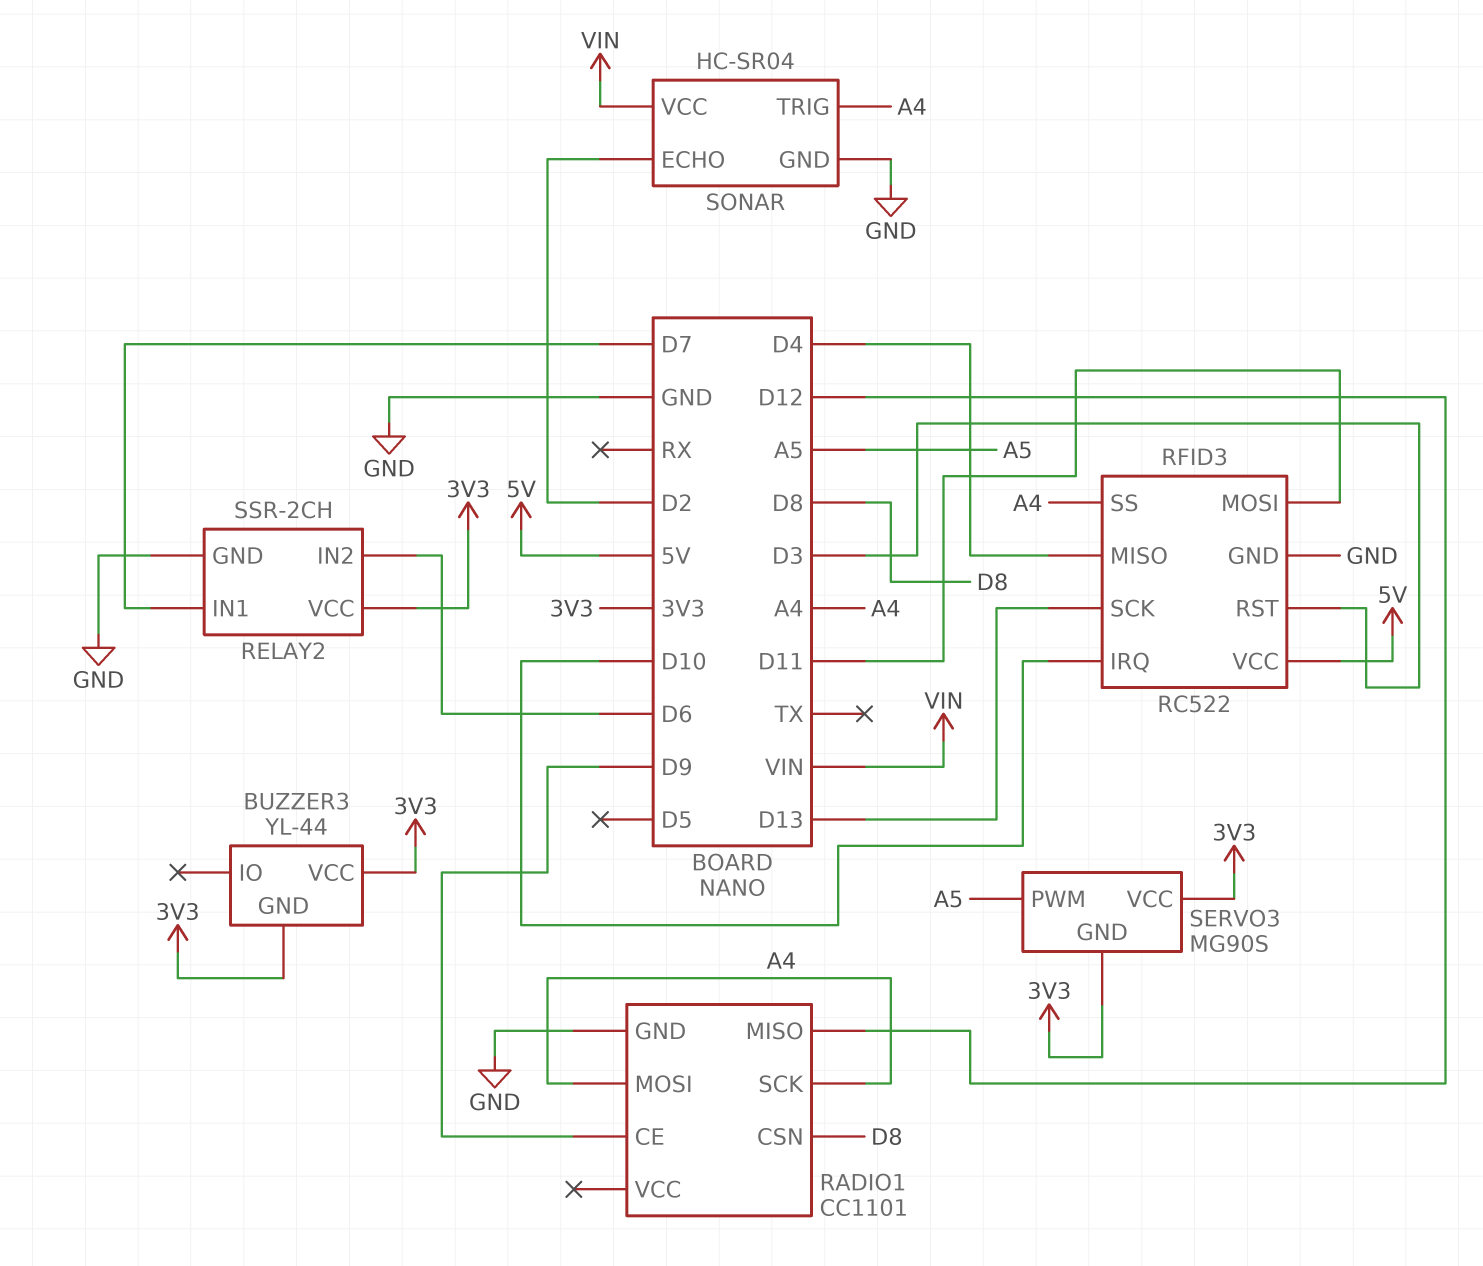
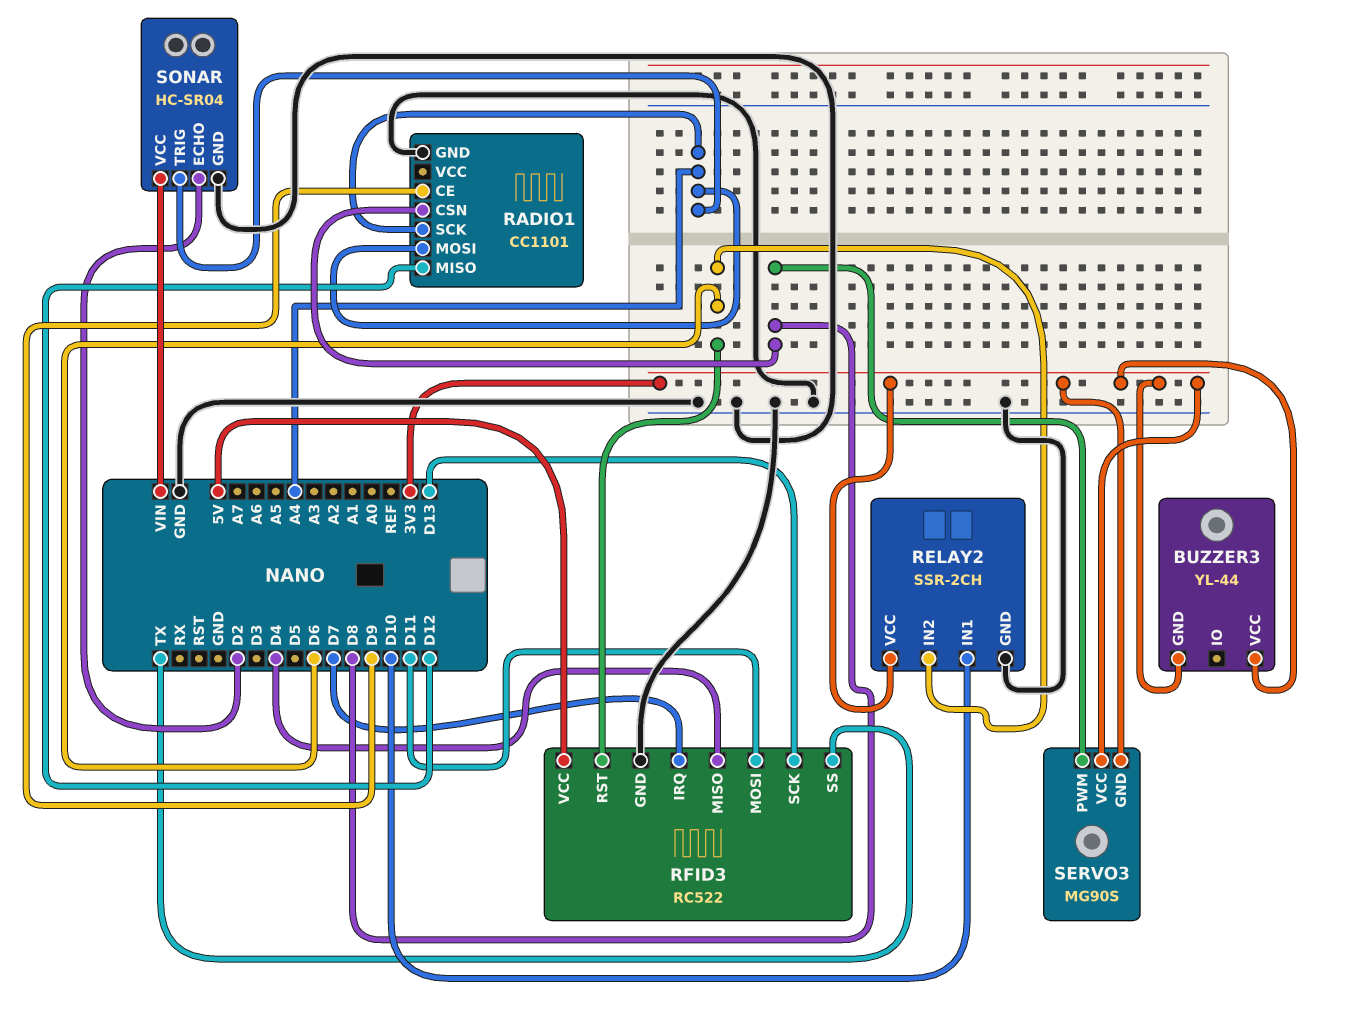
RELAY2 pin IN1: D7 -> D10
RFID3 pin IRQ: D10 -> D7
RFID3 pin RST: D3 -> D6
RFID3 pin SS: A4 -> TX
SERVO3 pin PWM: A5 -> D8

